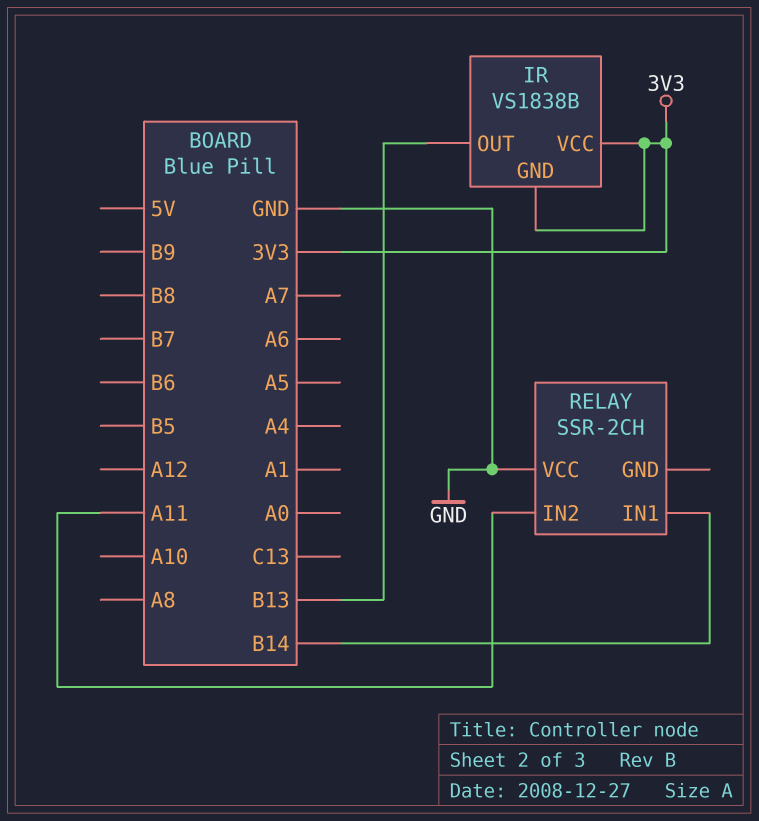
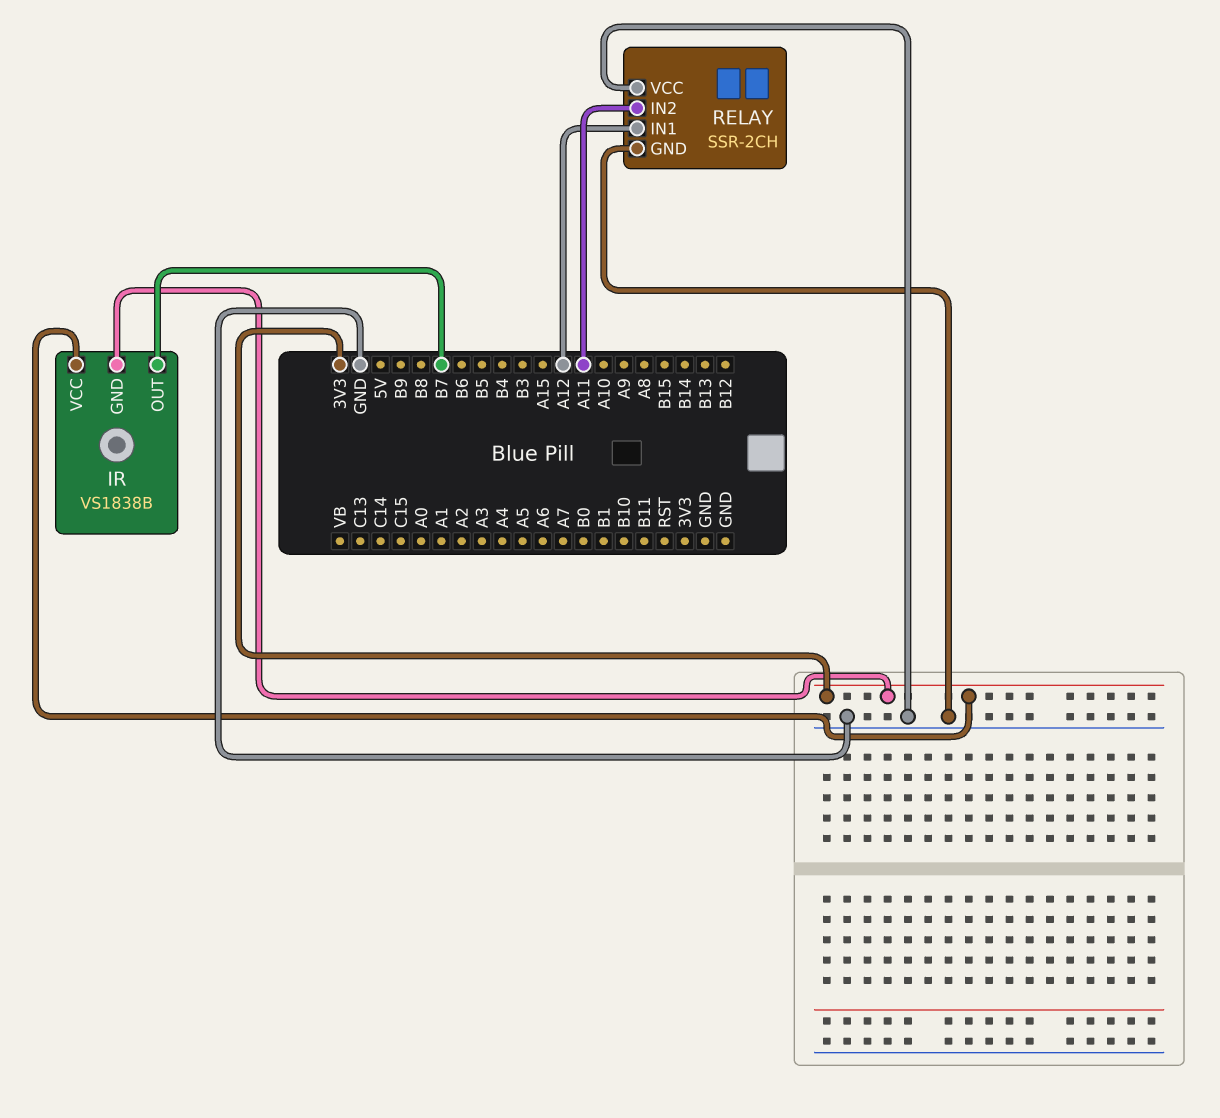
IR pin OUT: B13 -> B7
RELAY pin GND: none -> GND
RELAY pin IN1: B14 -> A12

